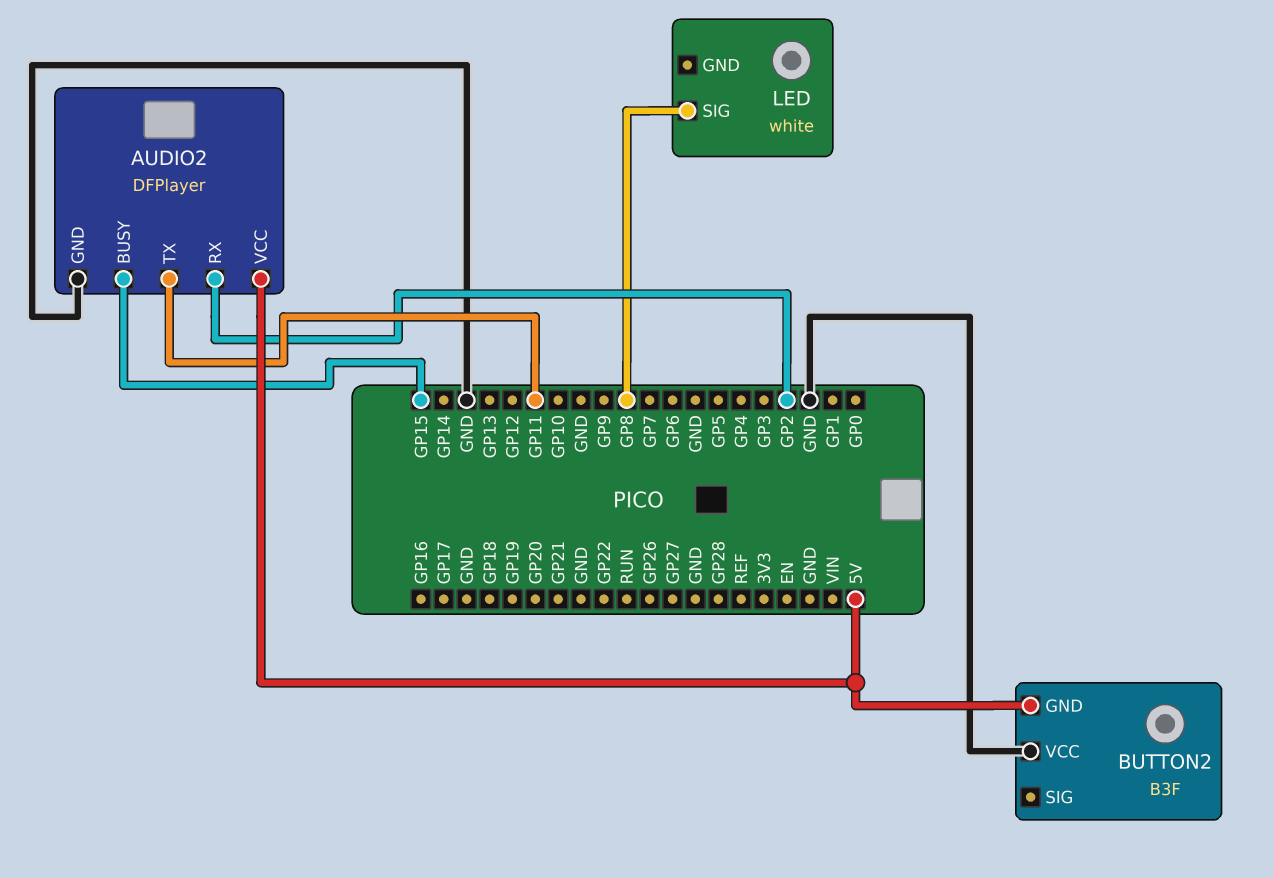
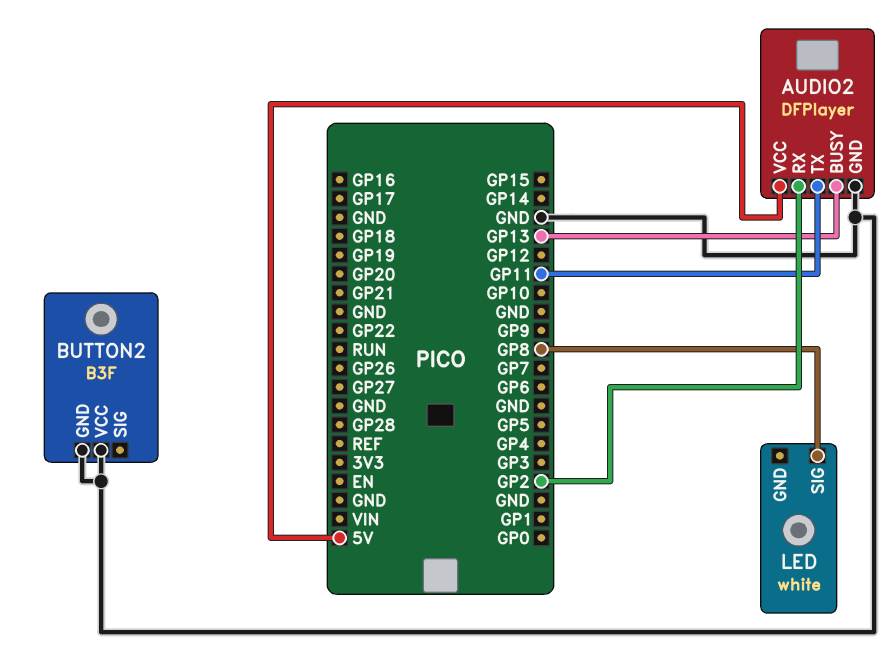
AUDIO2 pin BUSY: GP15 -> GP13
BUTTON2 pin GND: 5V -> GND

